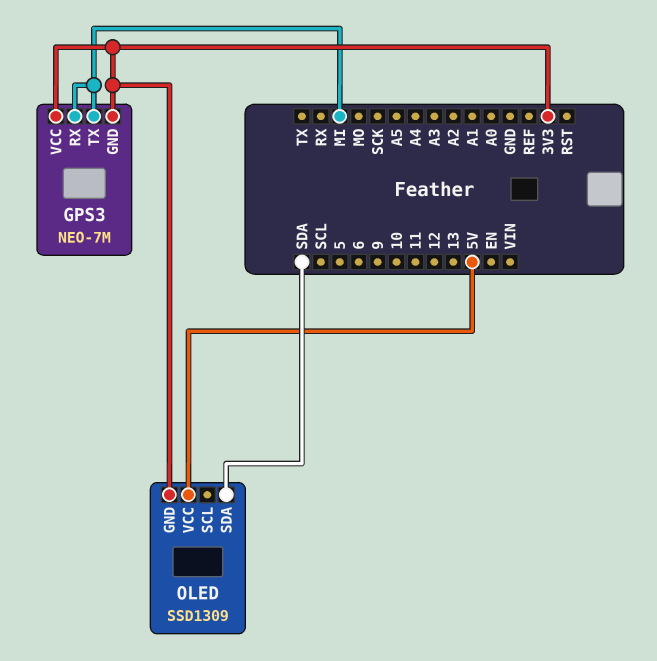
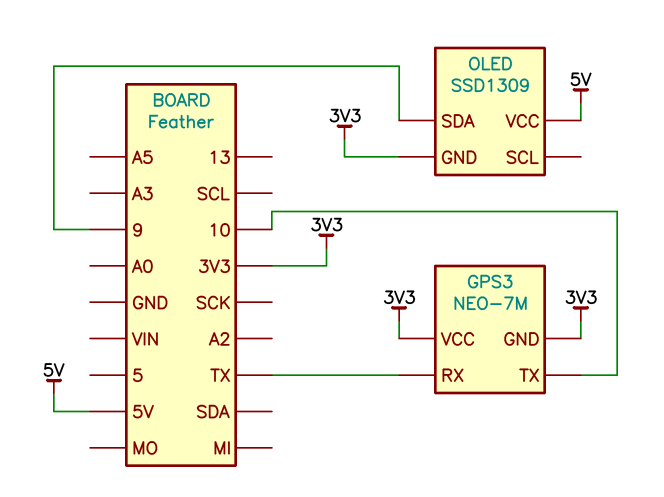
GPS3 pin RX: MI -> TX
GPS3 pin TX: MI -> 10
OLED pin SDA: SDA -> 9

